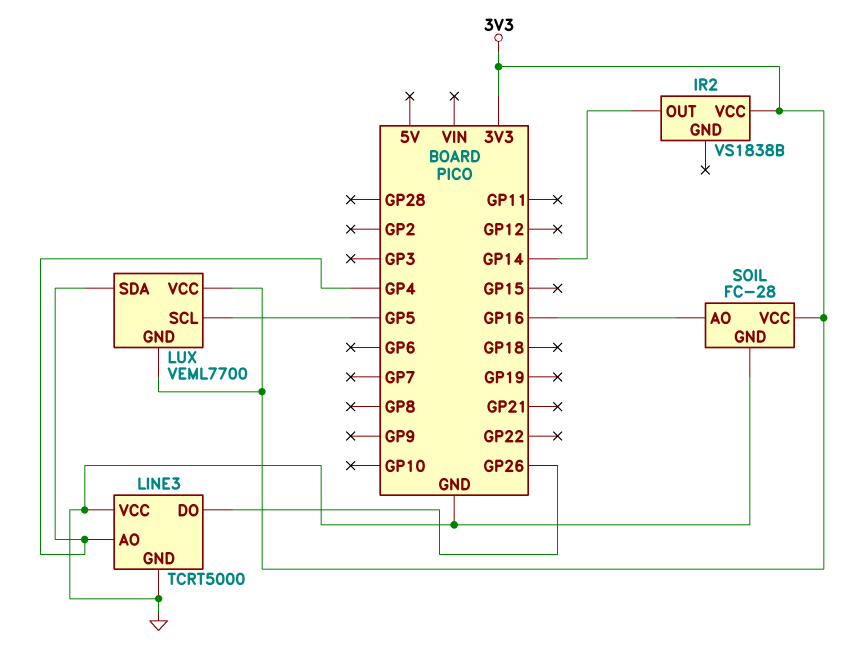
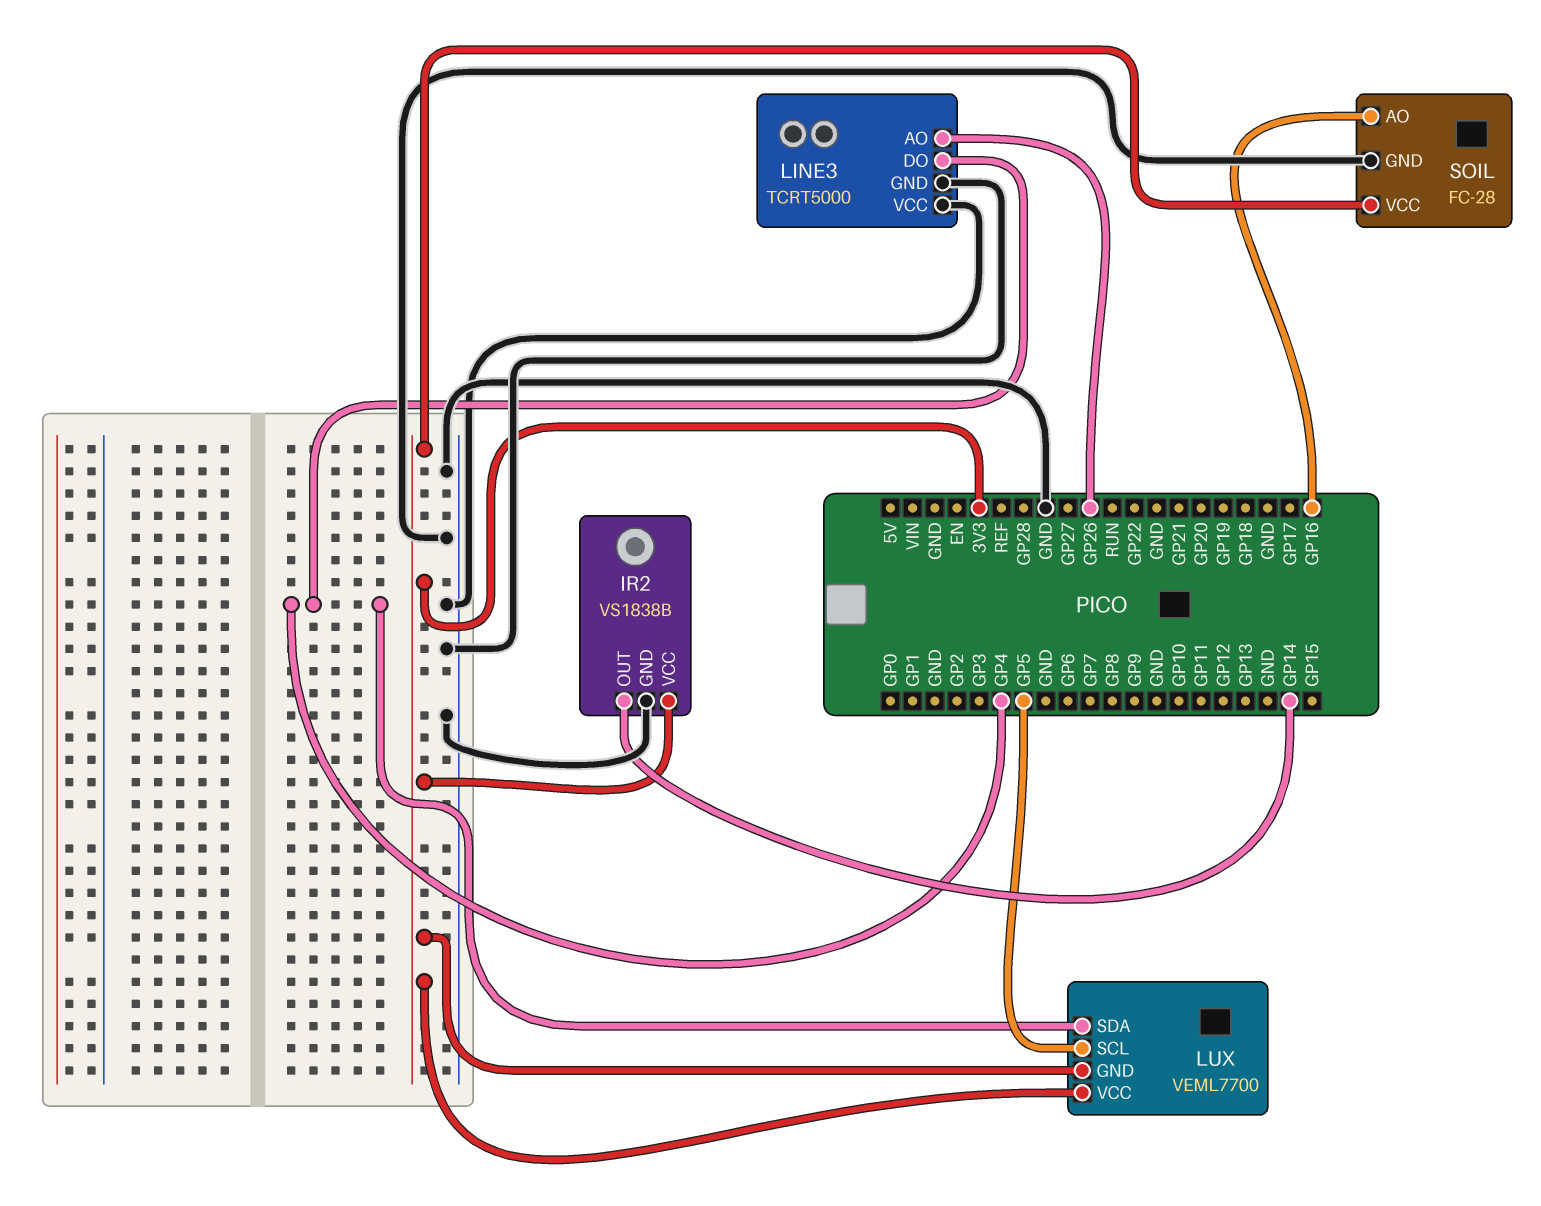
IR2 pin GND: none -> GND
LINE3 pin AO: GP4 -> GP26
LINE3 pin DO: GP26 -> GP4

